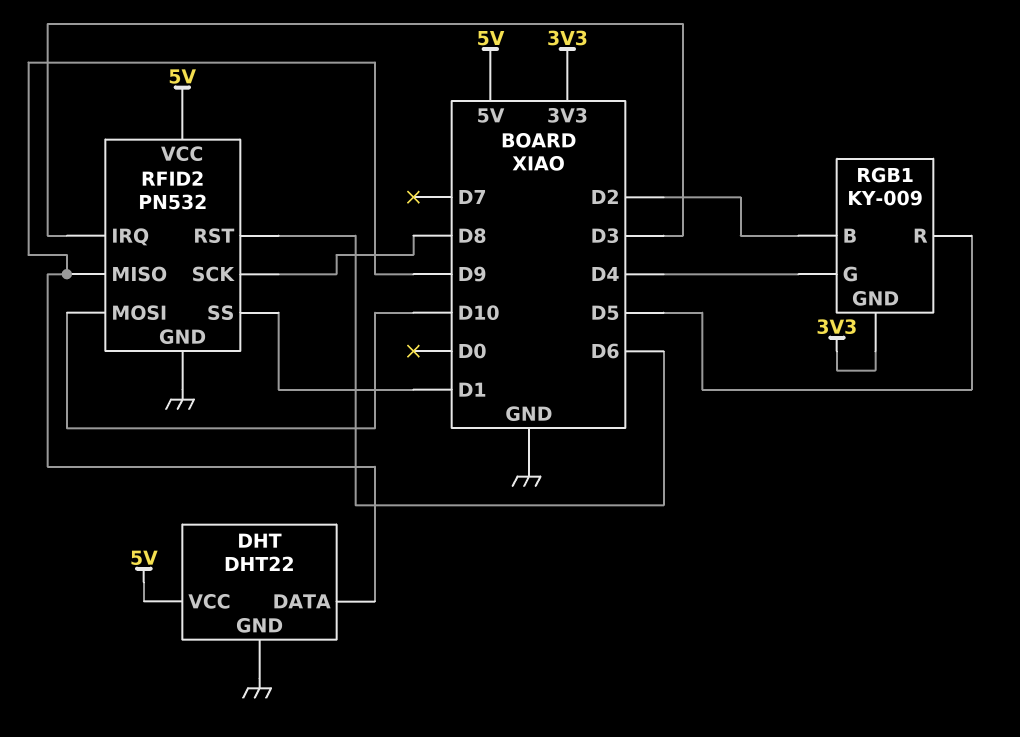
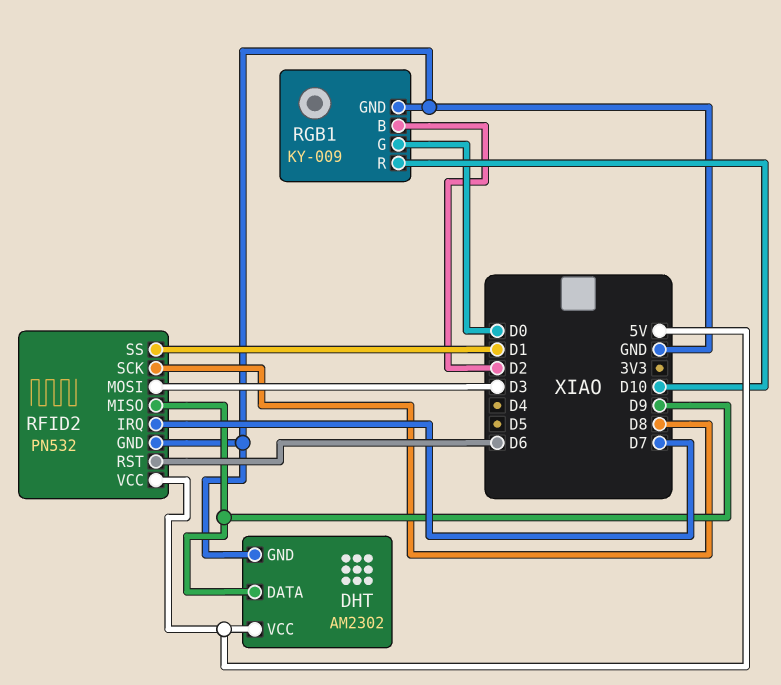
DHT: DHT22 -> AM2302
RFID2 pin IRQ: D3 -> D7
RFID2 pin MOSI: D10 -> D3
RGB1 pin G: D4 -> D0
RGB1 pin GND: 3V3 -> GND
RGB1 pin R: D5 -> D10

